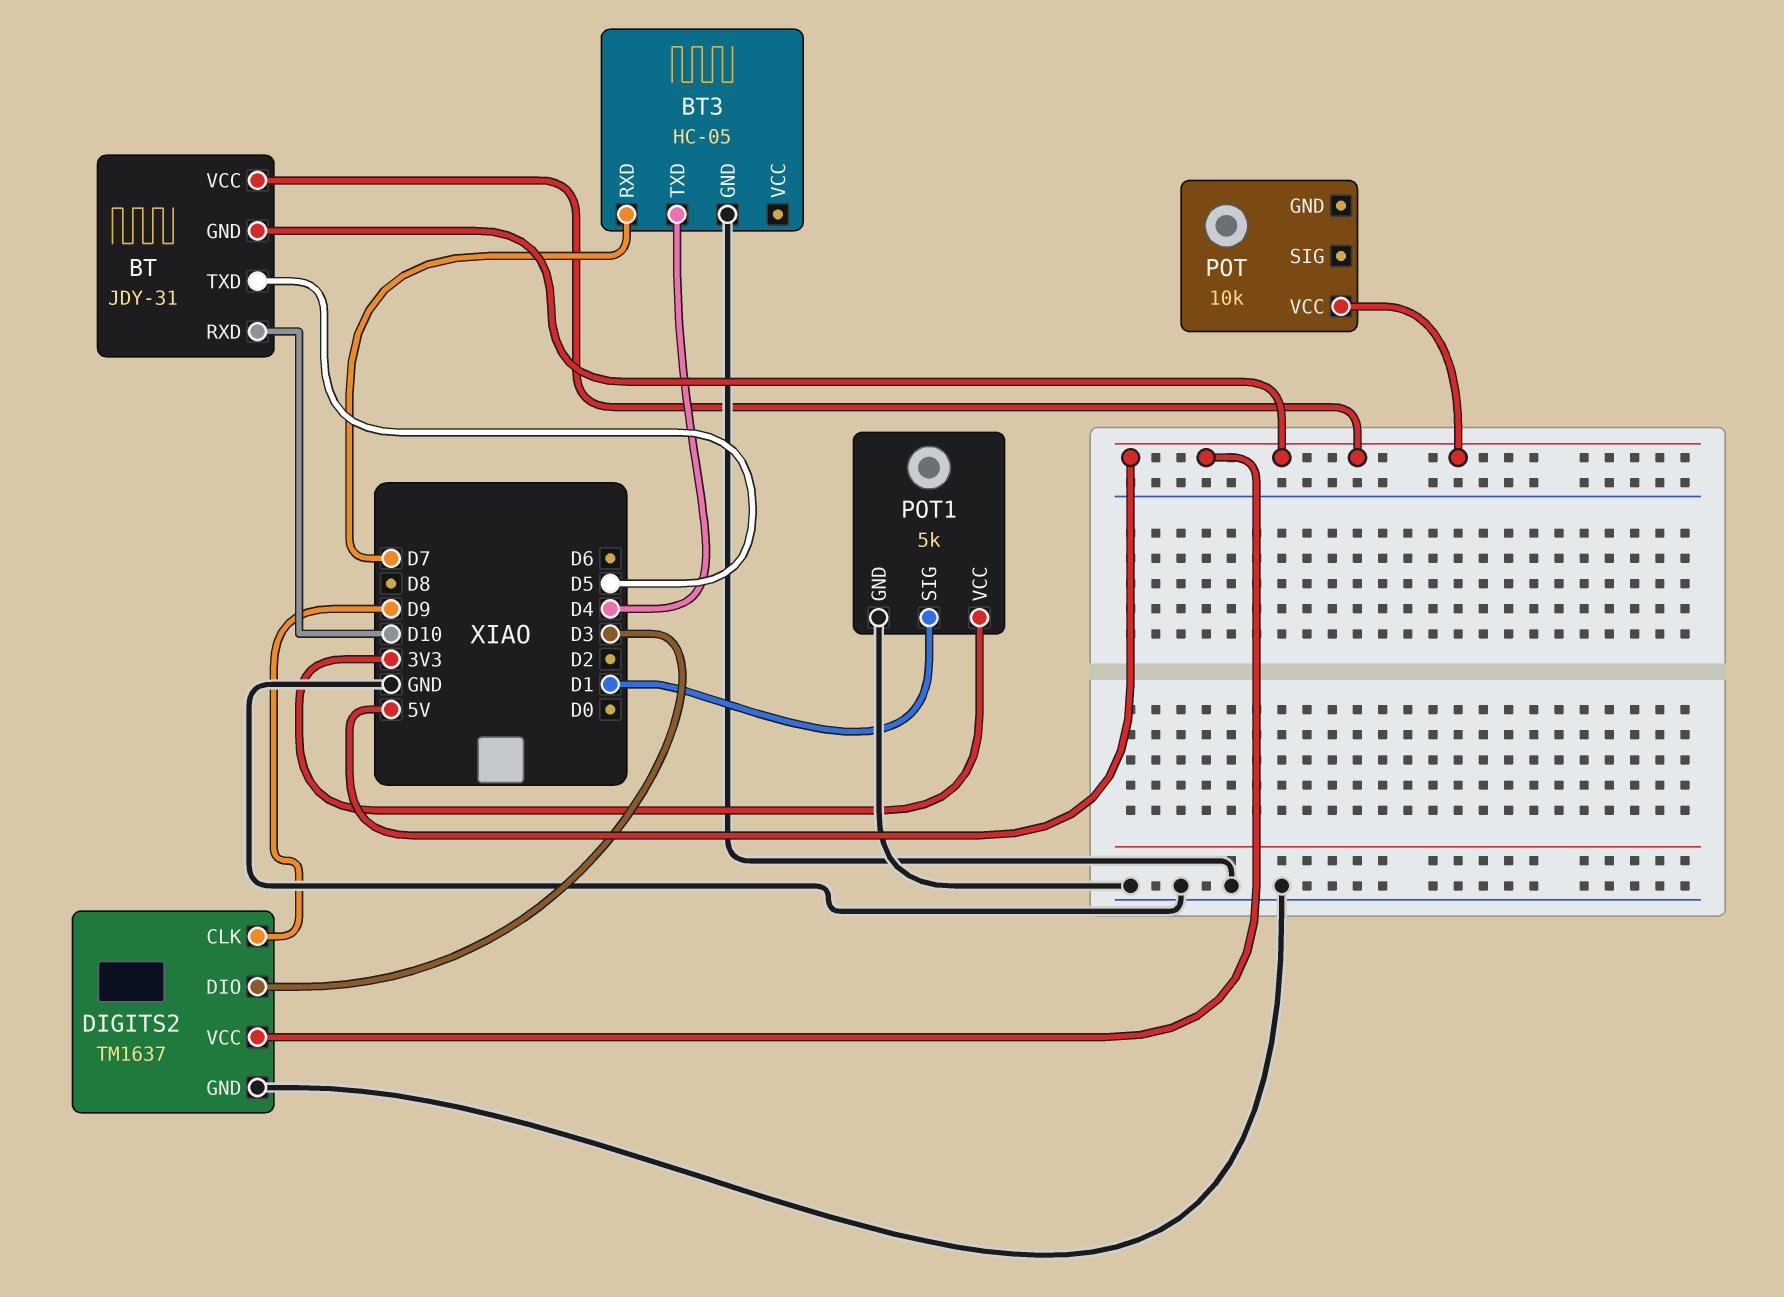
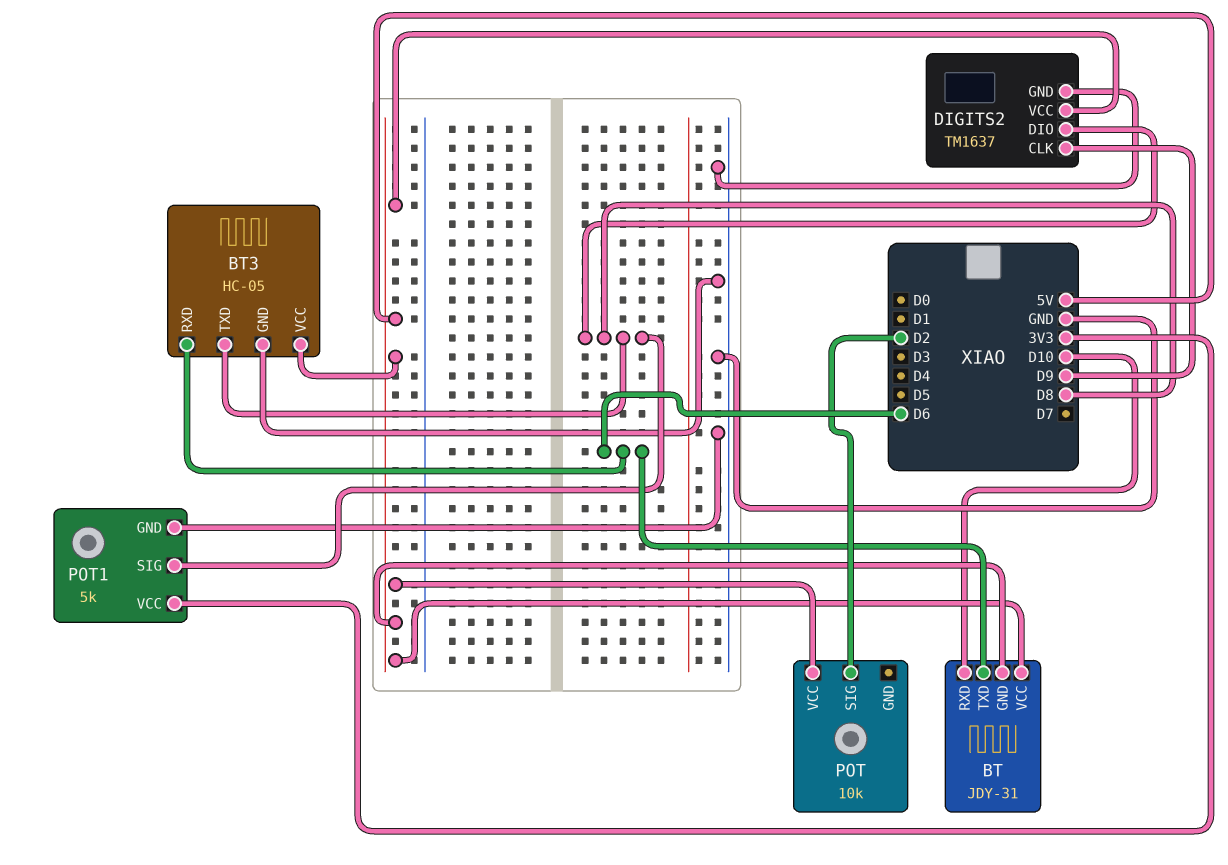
BT pin TXD: D5 -> D6
BT3 pin RXD: D7 -> D6
BT3 pin TXD: D4 -> D8
BT3 pin VCC: none -> 5V
DIGITS2 pin DIO: D3 -> D8
POT pin SIG: none -> D2
POT1 pin SIG: D1 -> D8

